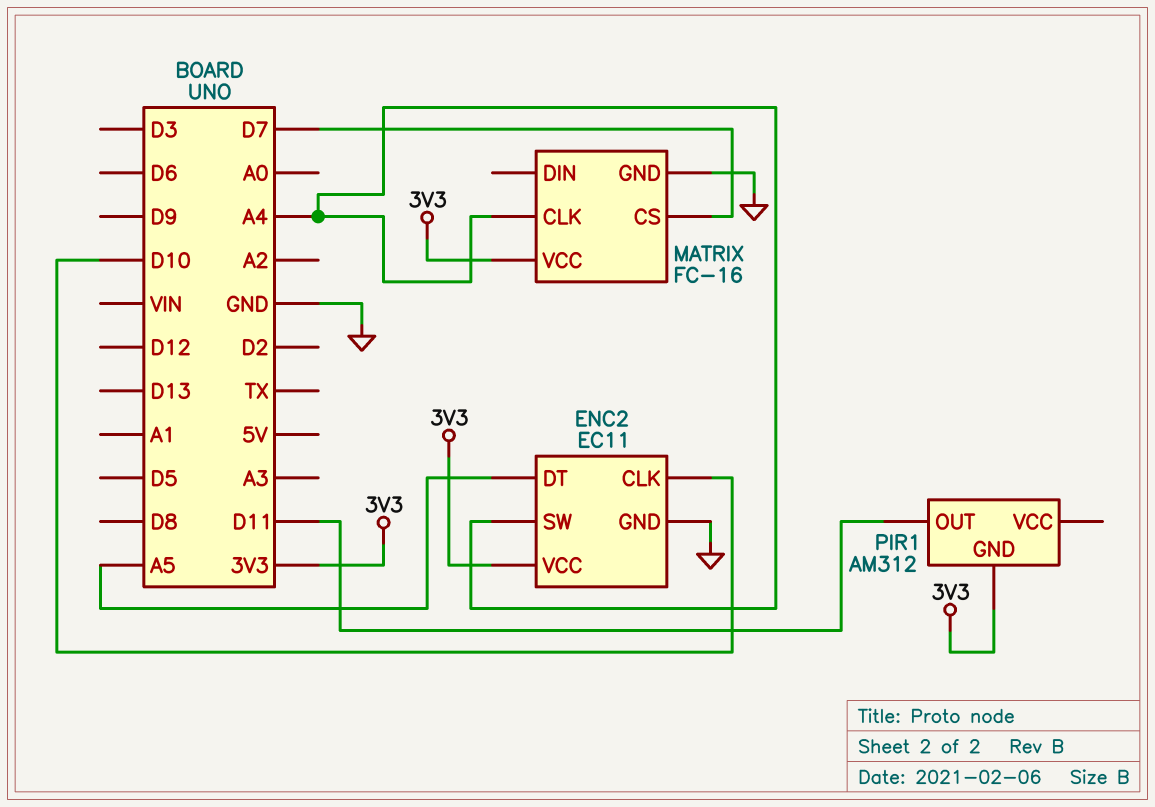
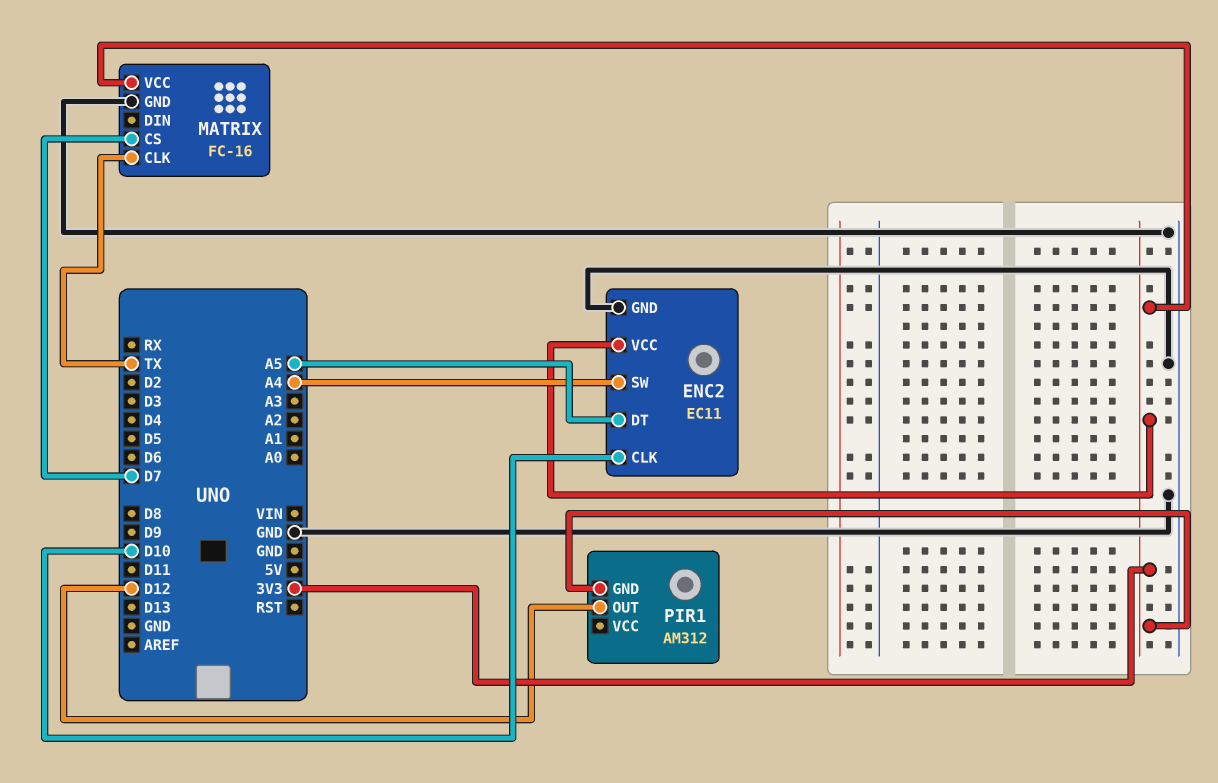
MATRIX pin CLK: A4 -> TX
PIR1 pin OUT: D11 -> D12

